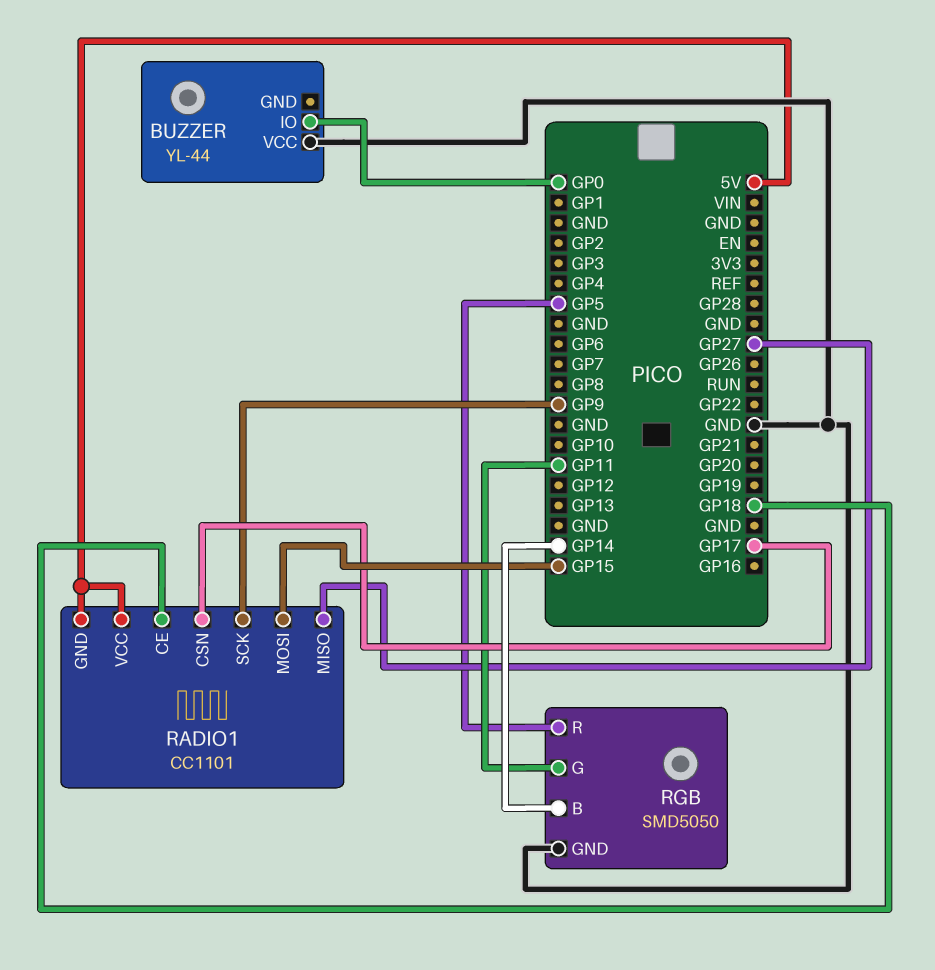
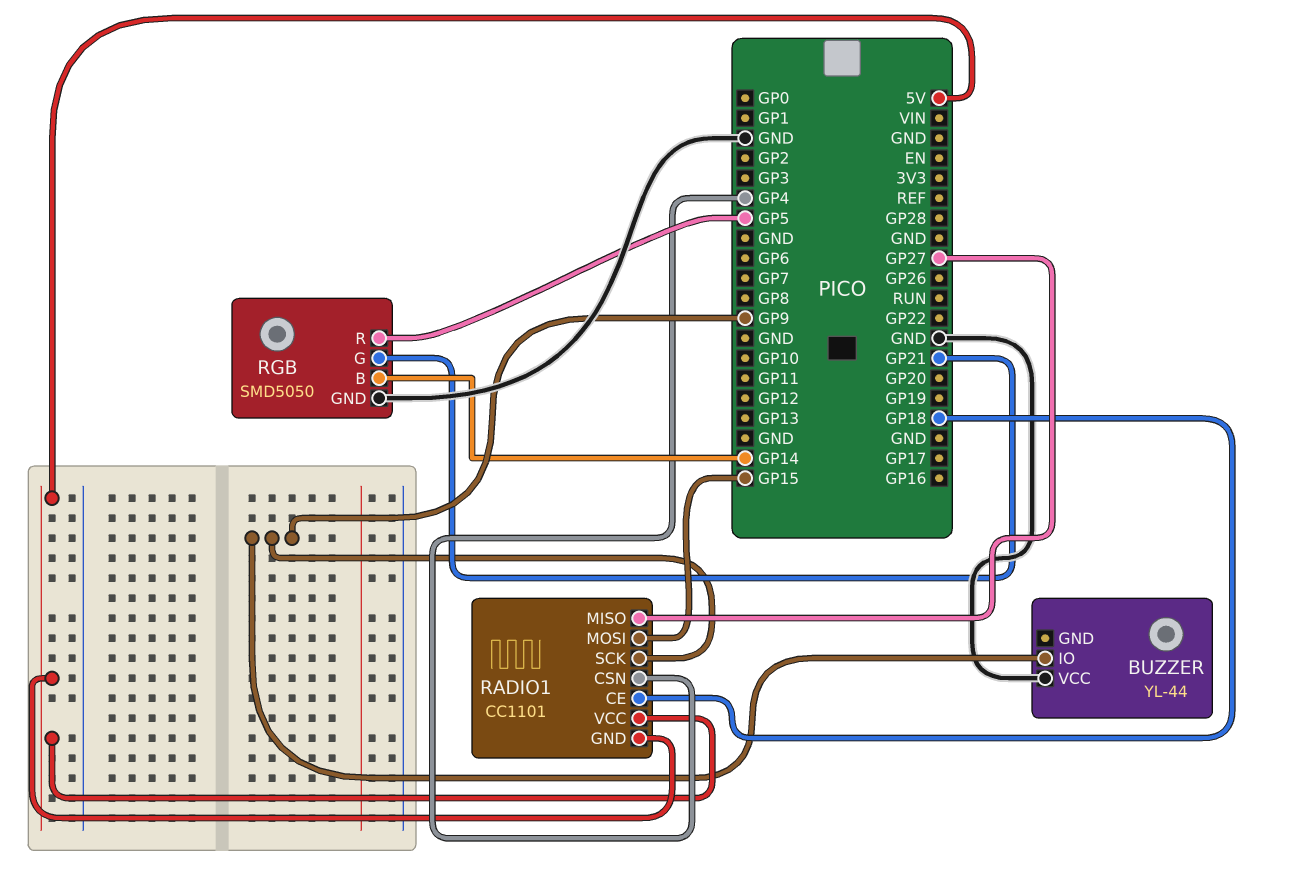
BUZZER pin IO: GP0 -> GP9
RADIO1 pin CSN: GP17 -> GP4
RGB pin G: GP11 -> GP21

